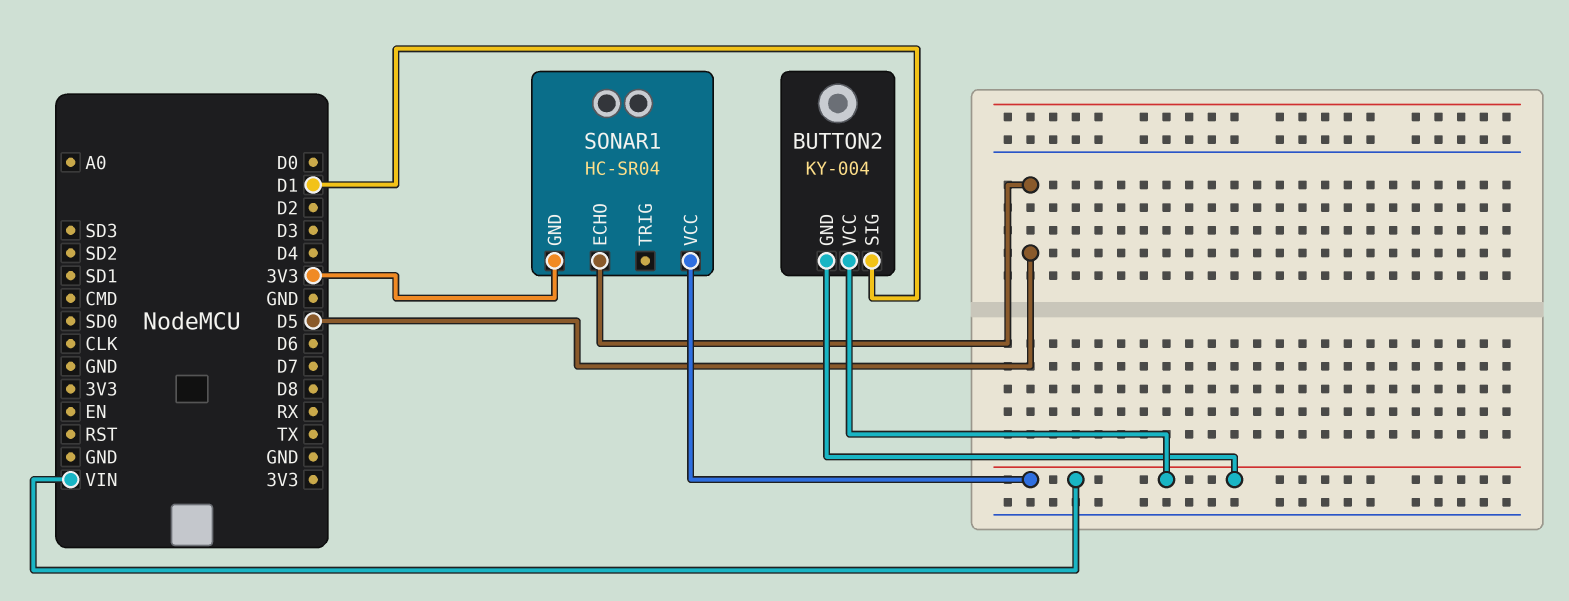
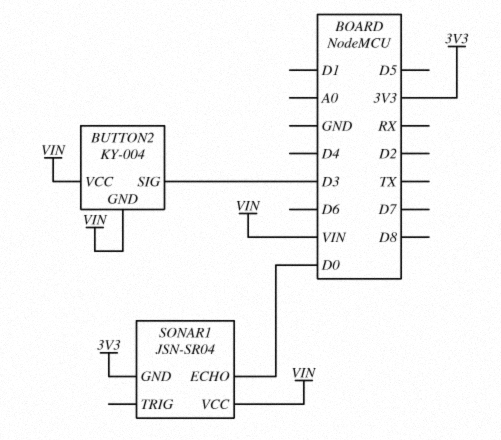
BUTTON2 pin SIG: D1 -> D3
SONAR1: HC-SR04 -> JSN-SR04
SONAR1 pin ECHO: D5 -> D0

